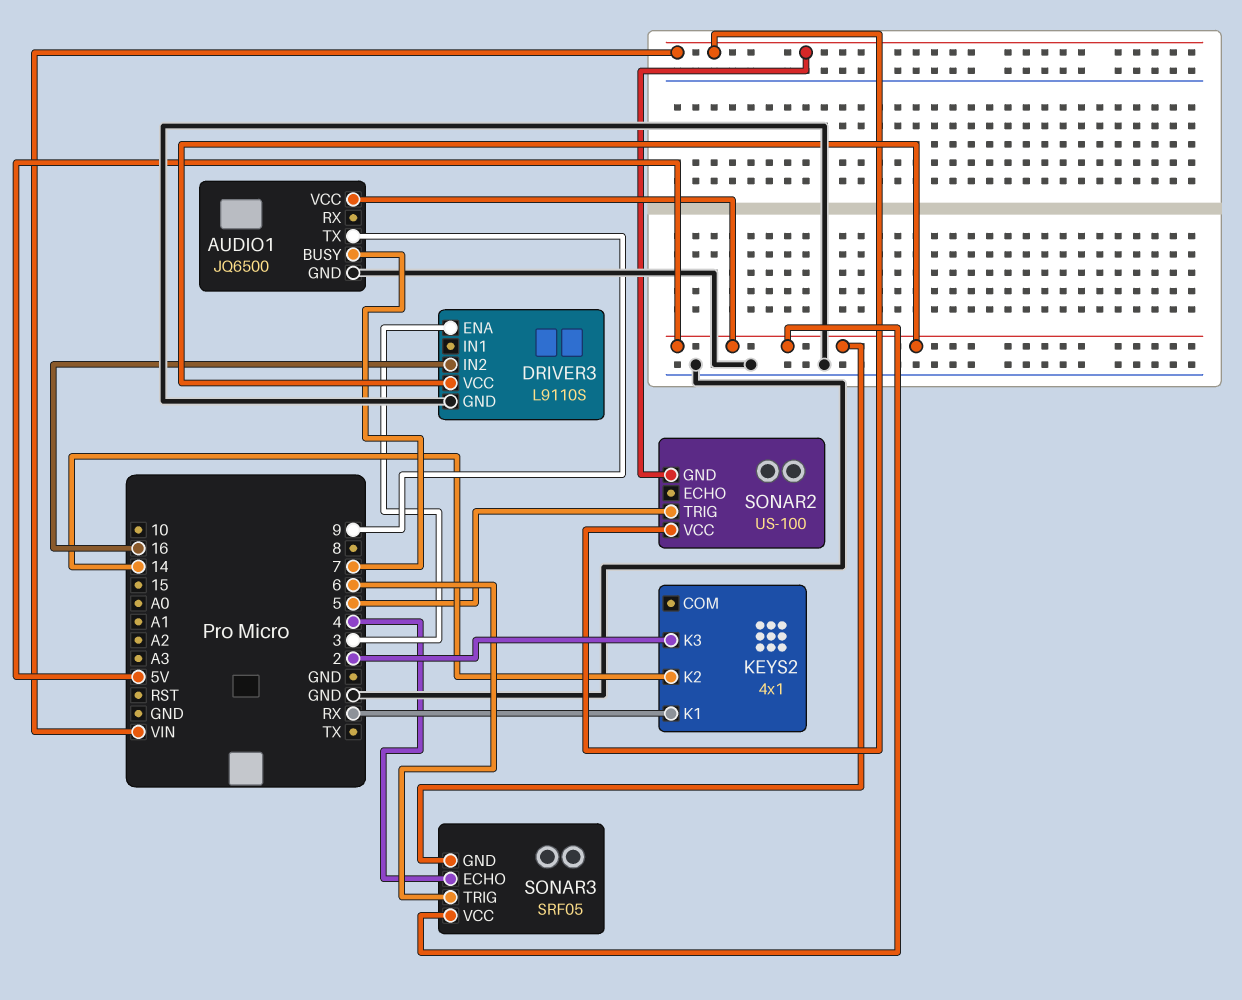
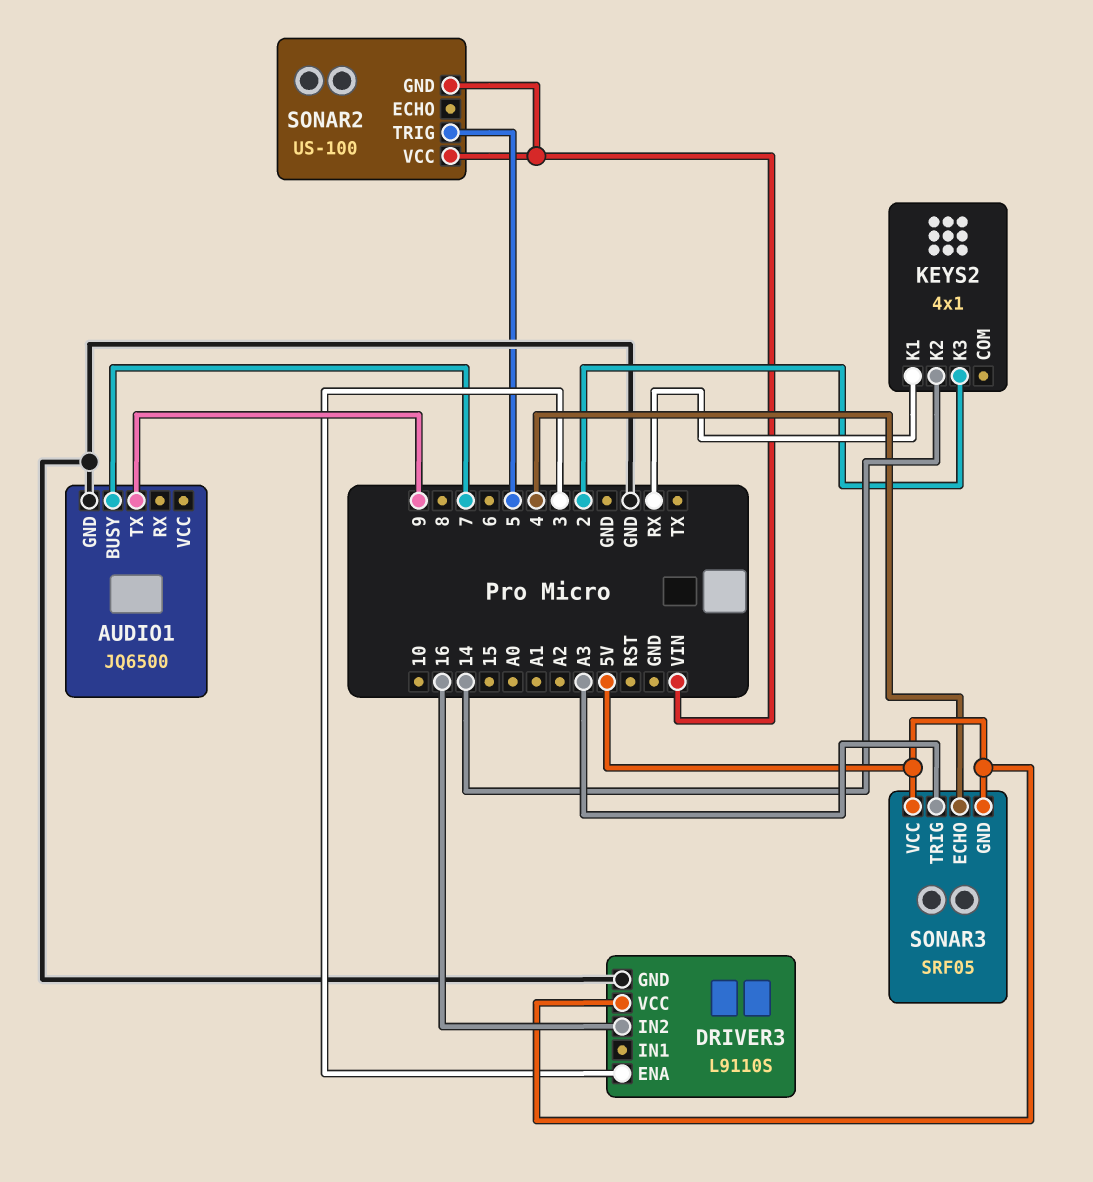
AUDIO1 pin VCC: 5V -> none
SONAR3 pin TRIG: 6 -> A3

